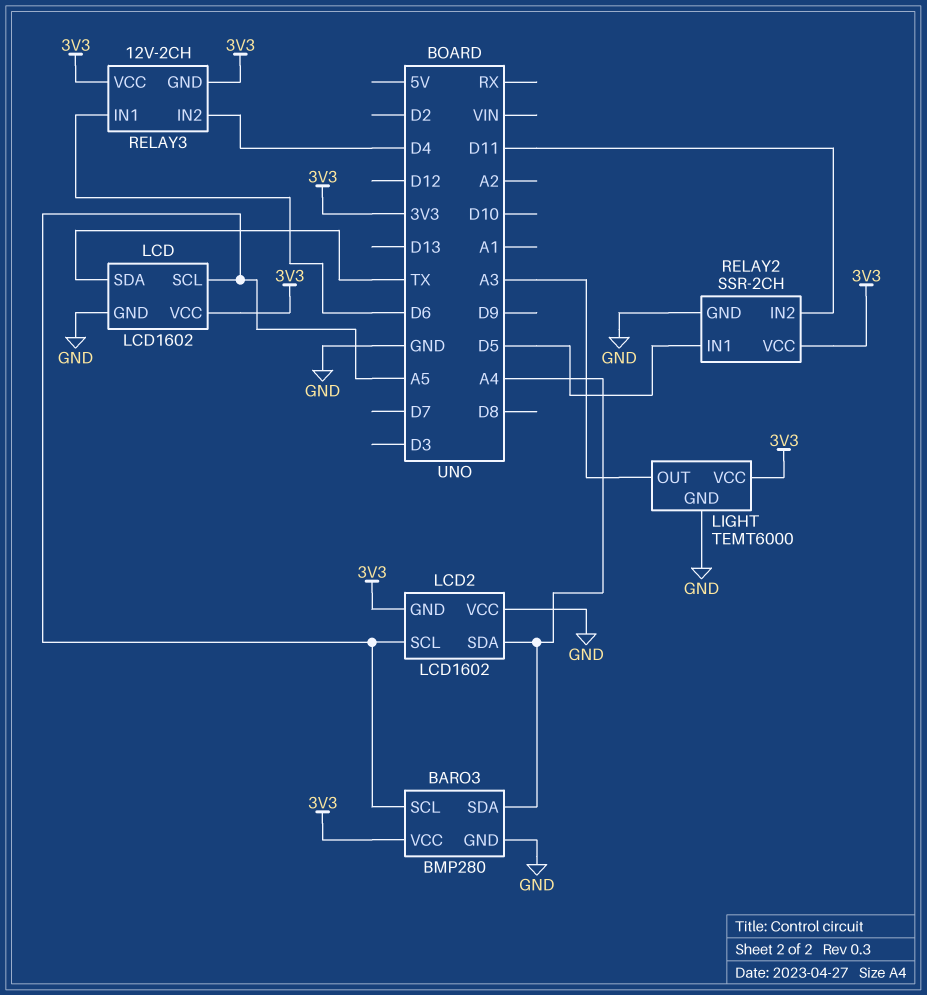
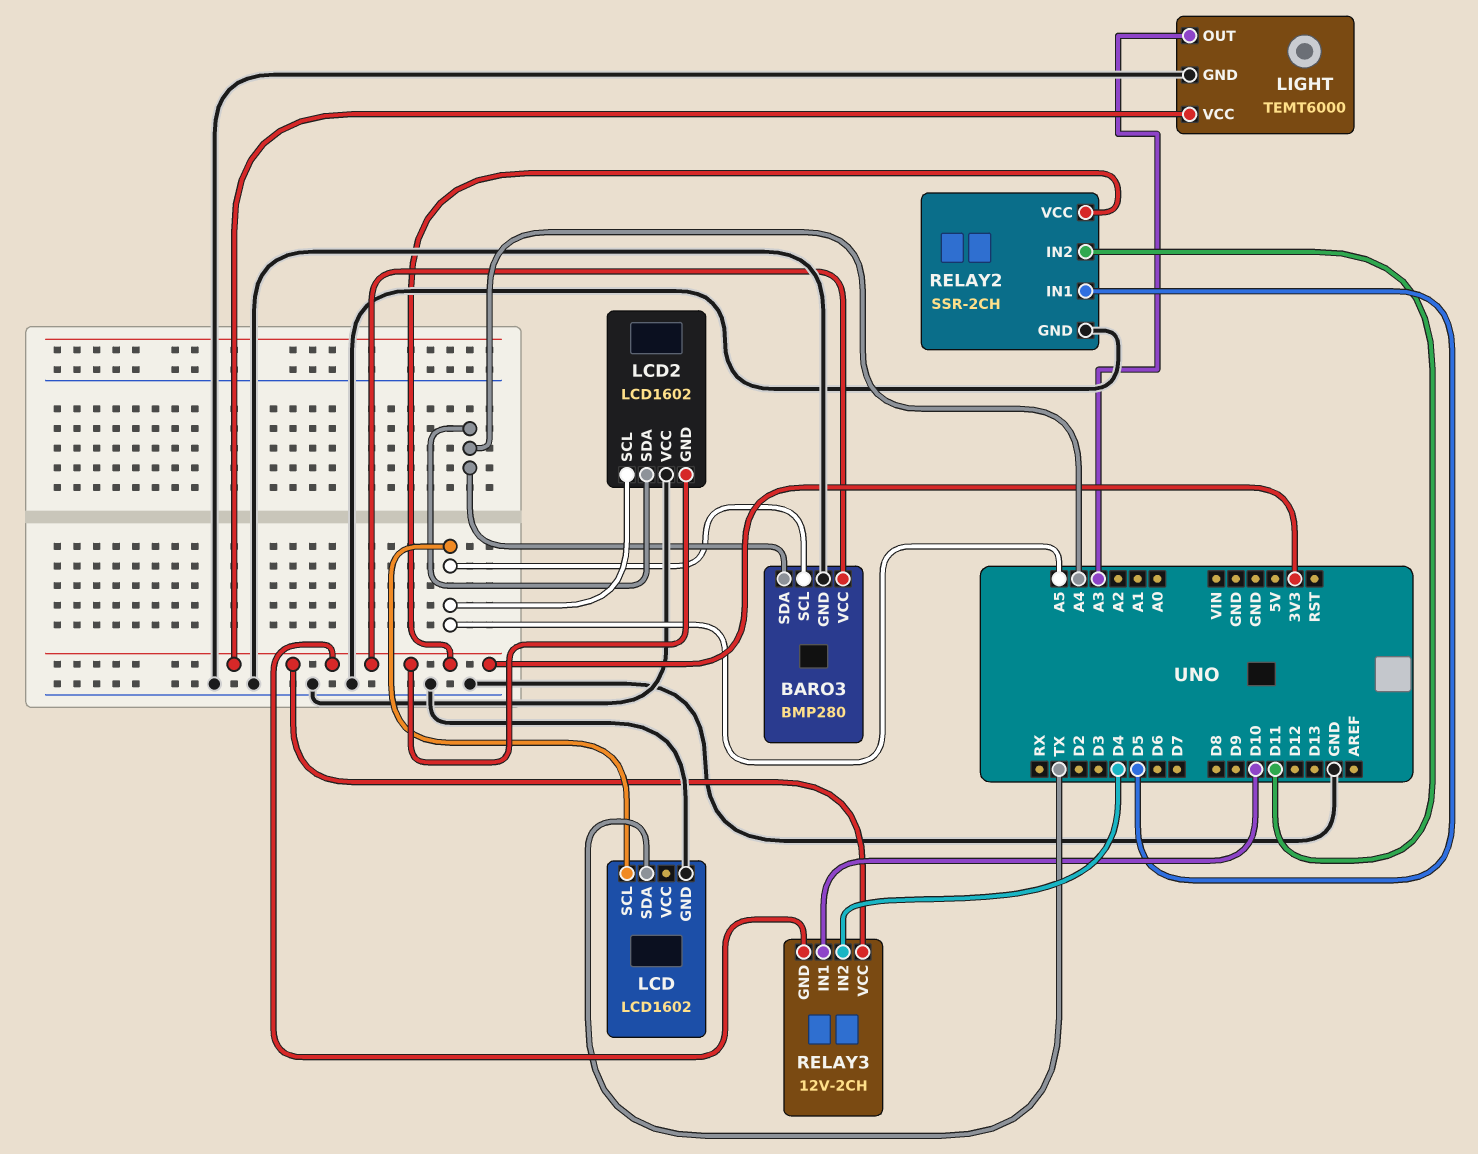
LCD pin VCC: 3V3 -> none
RELAY3 pin IN1: D6 -> D10

